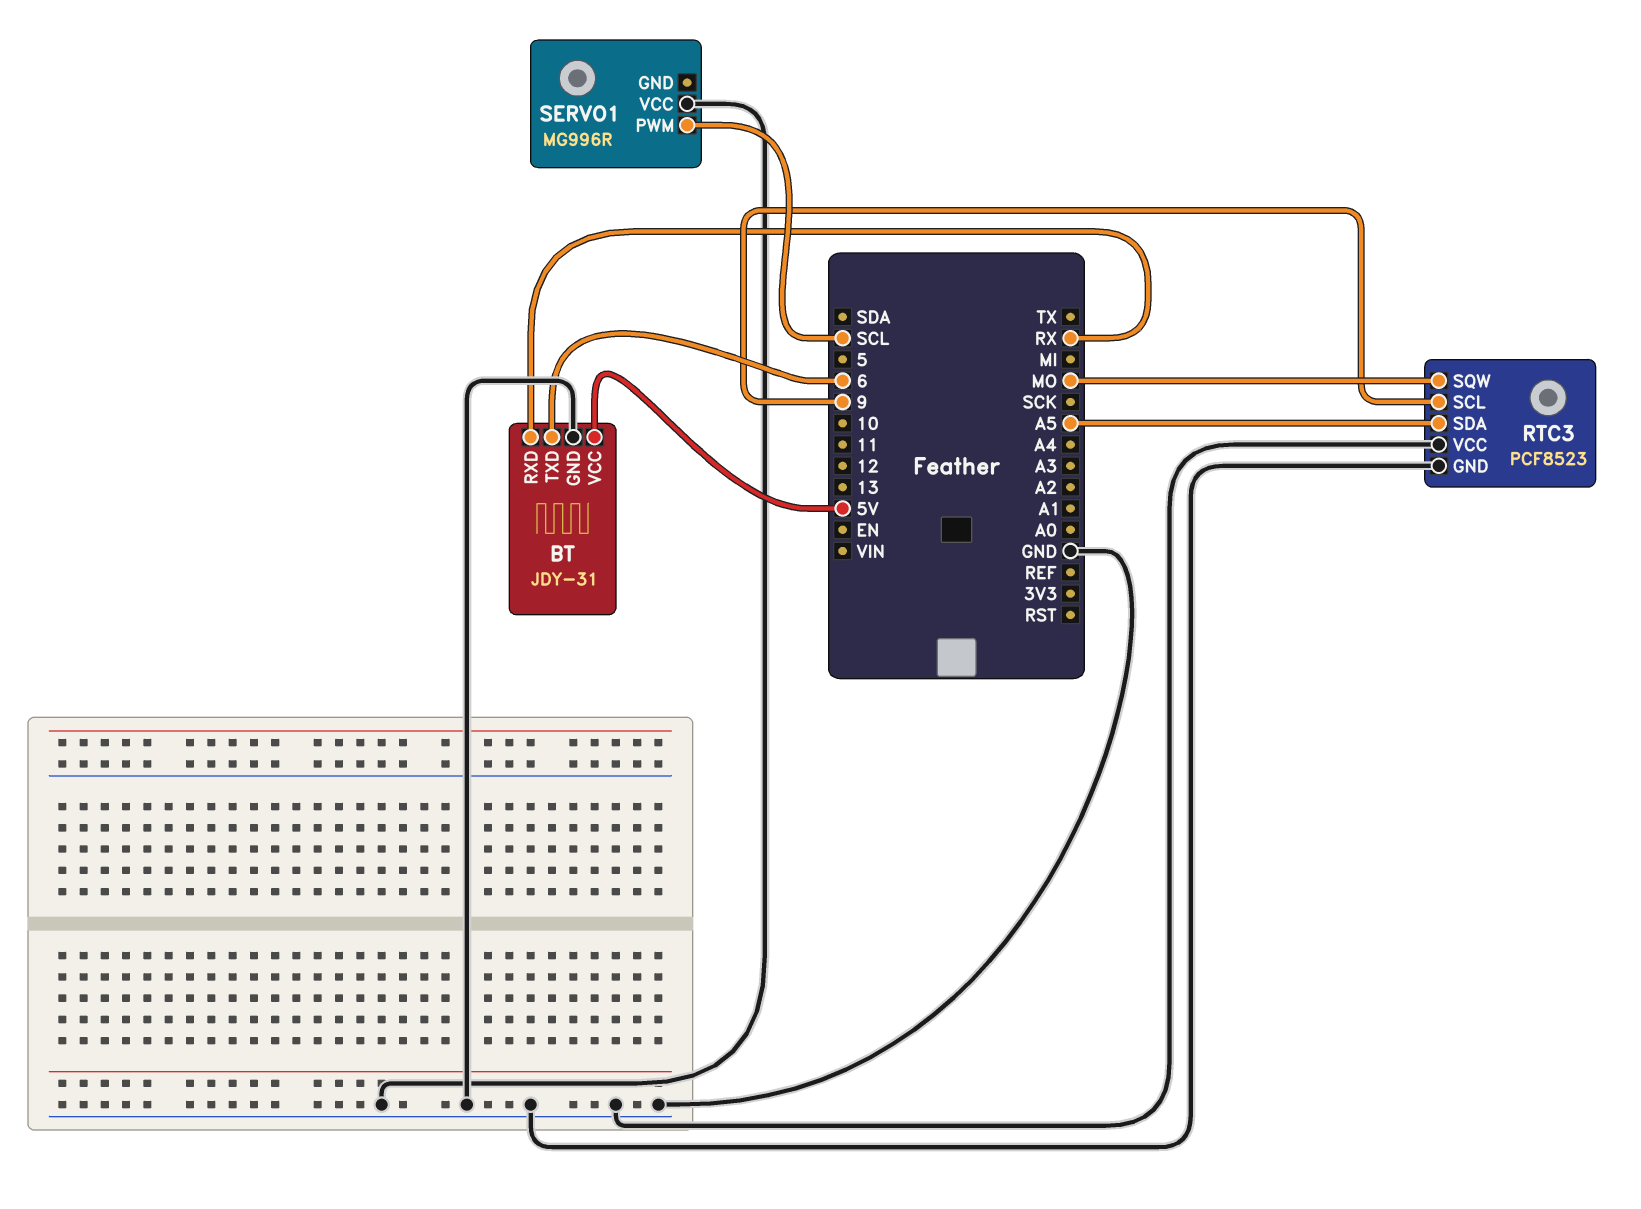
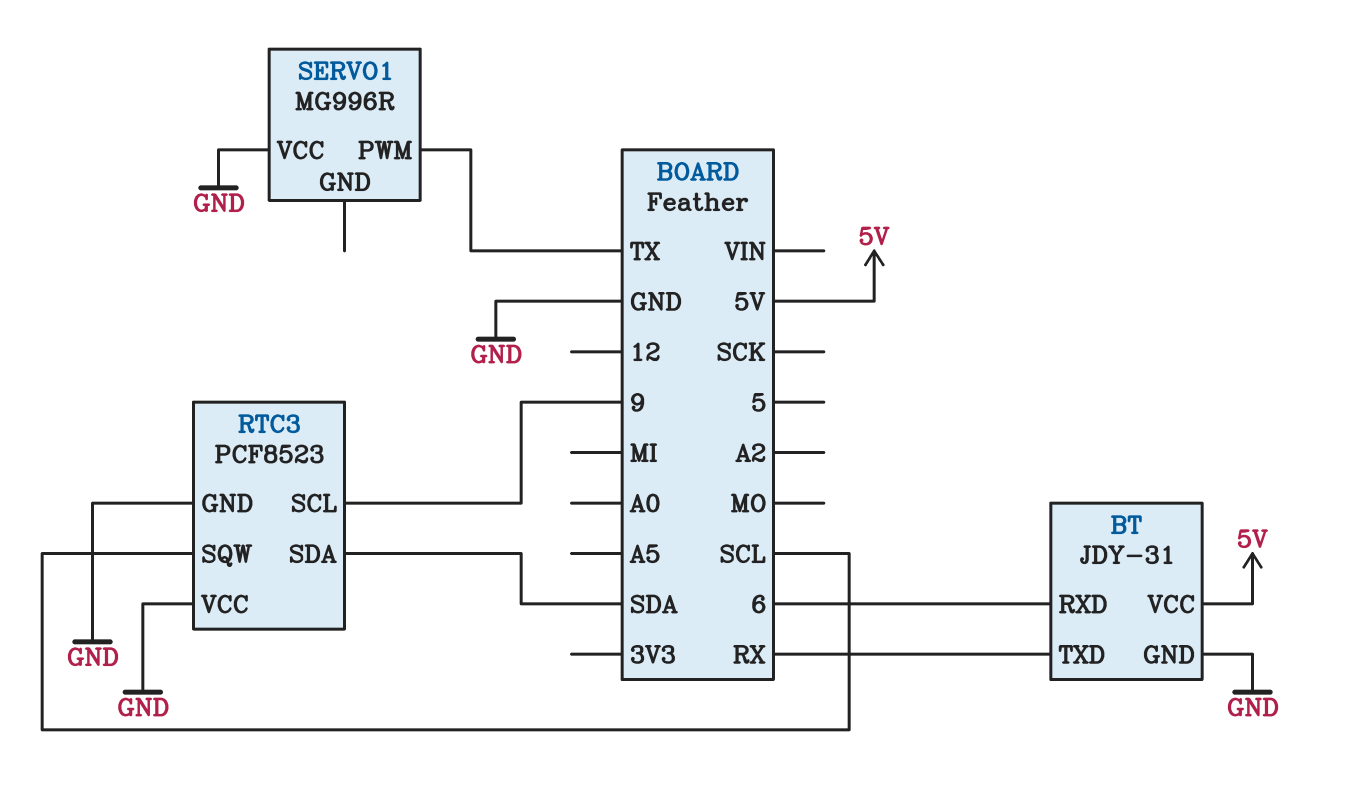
BT pin RXD: RX -> 6
BT pin TXD: 6 -> RX
RTC3 pin SDA: A5 -> SDA
RTC3 pin SQW: MO -> SCL
SERVO1 pin PWM: SCL -> TX

